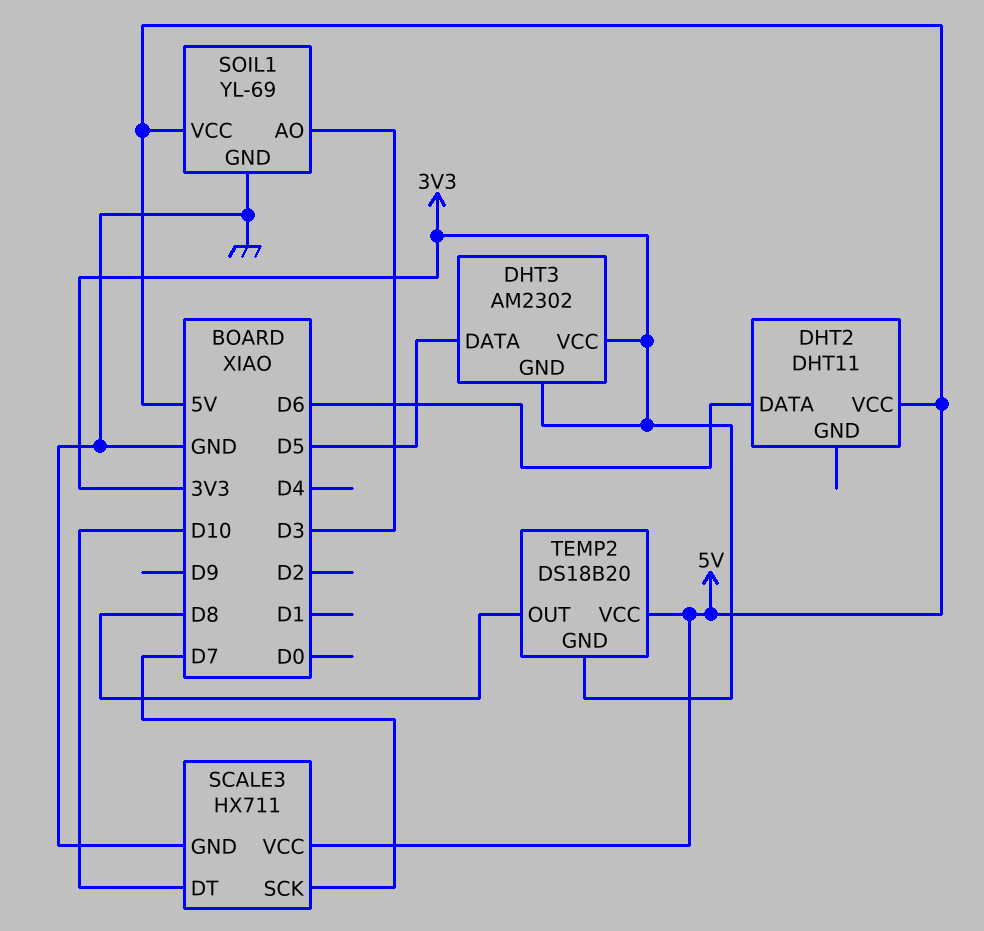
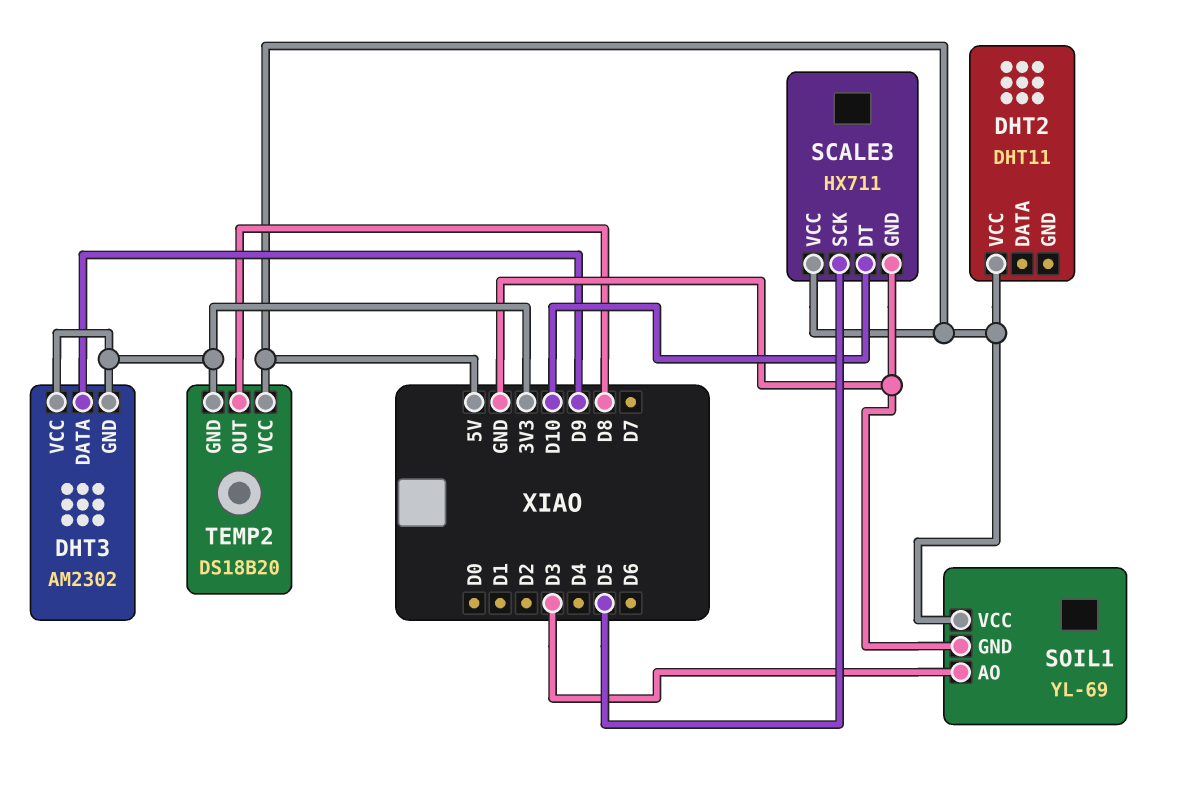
DHT2 pin DATA: D6 -> none
DHT3 pin DATA: D5 -> D9
SCALE3 pin SCK: D7 -> D5

